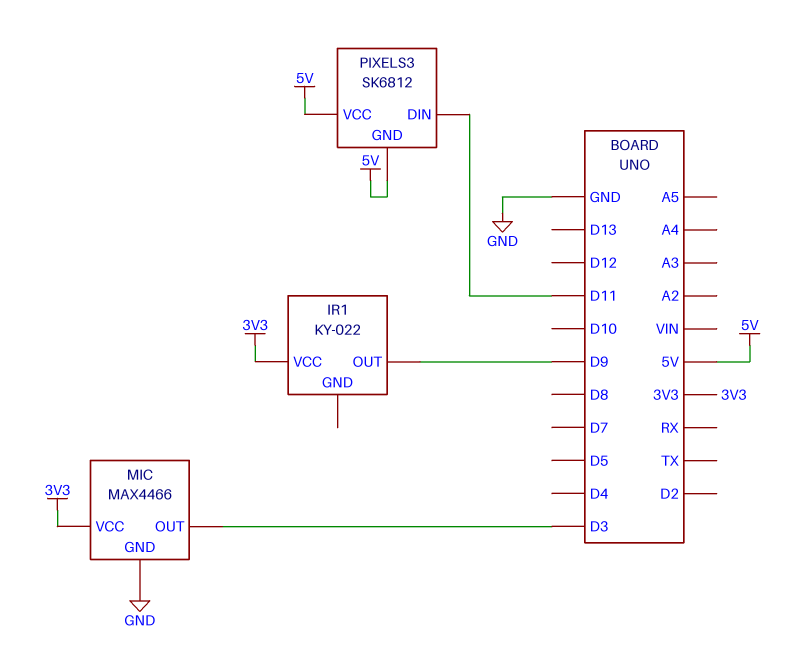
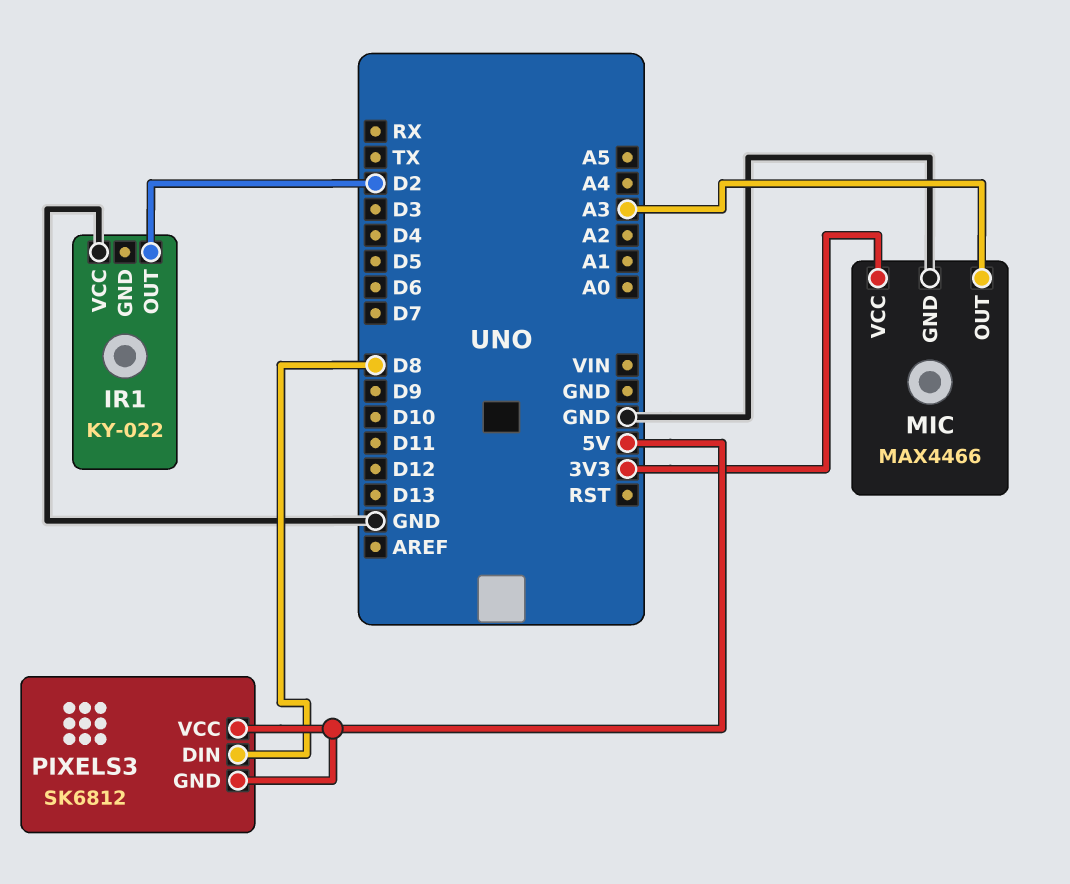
IR1 pin OUT: D9 -> D2
IR1 pin VCC: 3V3 -> GND
MIC pin OUT: D3 -> A3
PIXELS3 pin DIN: D11 -> D8

